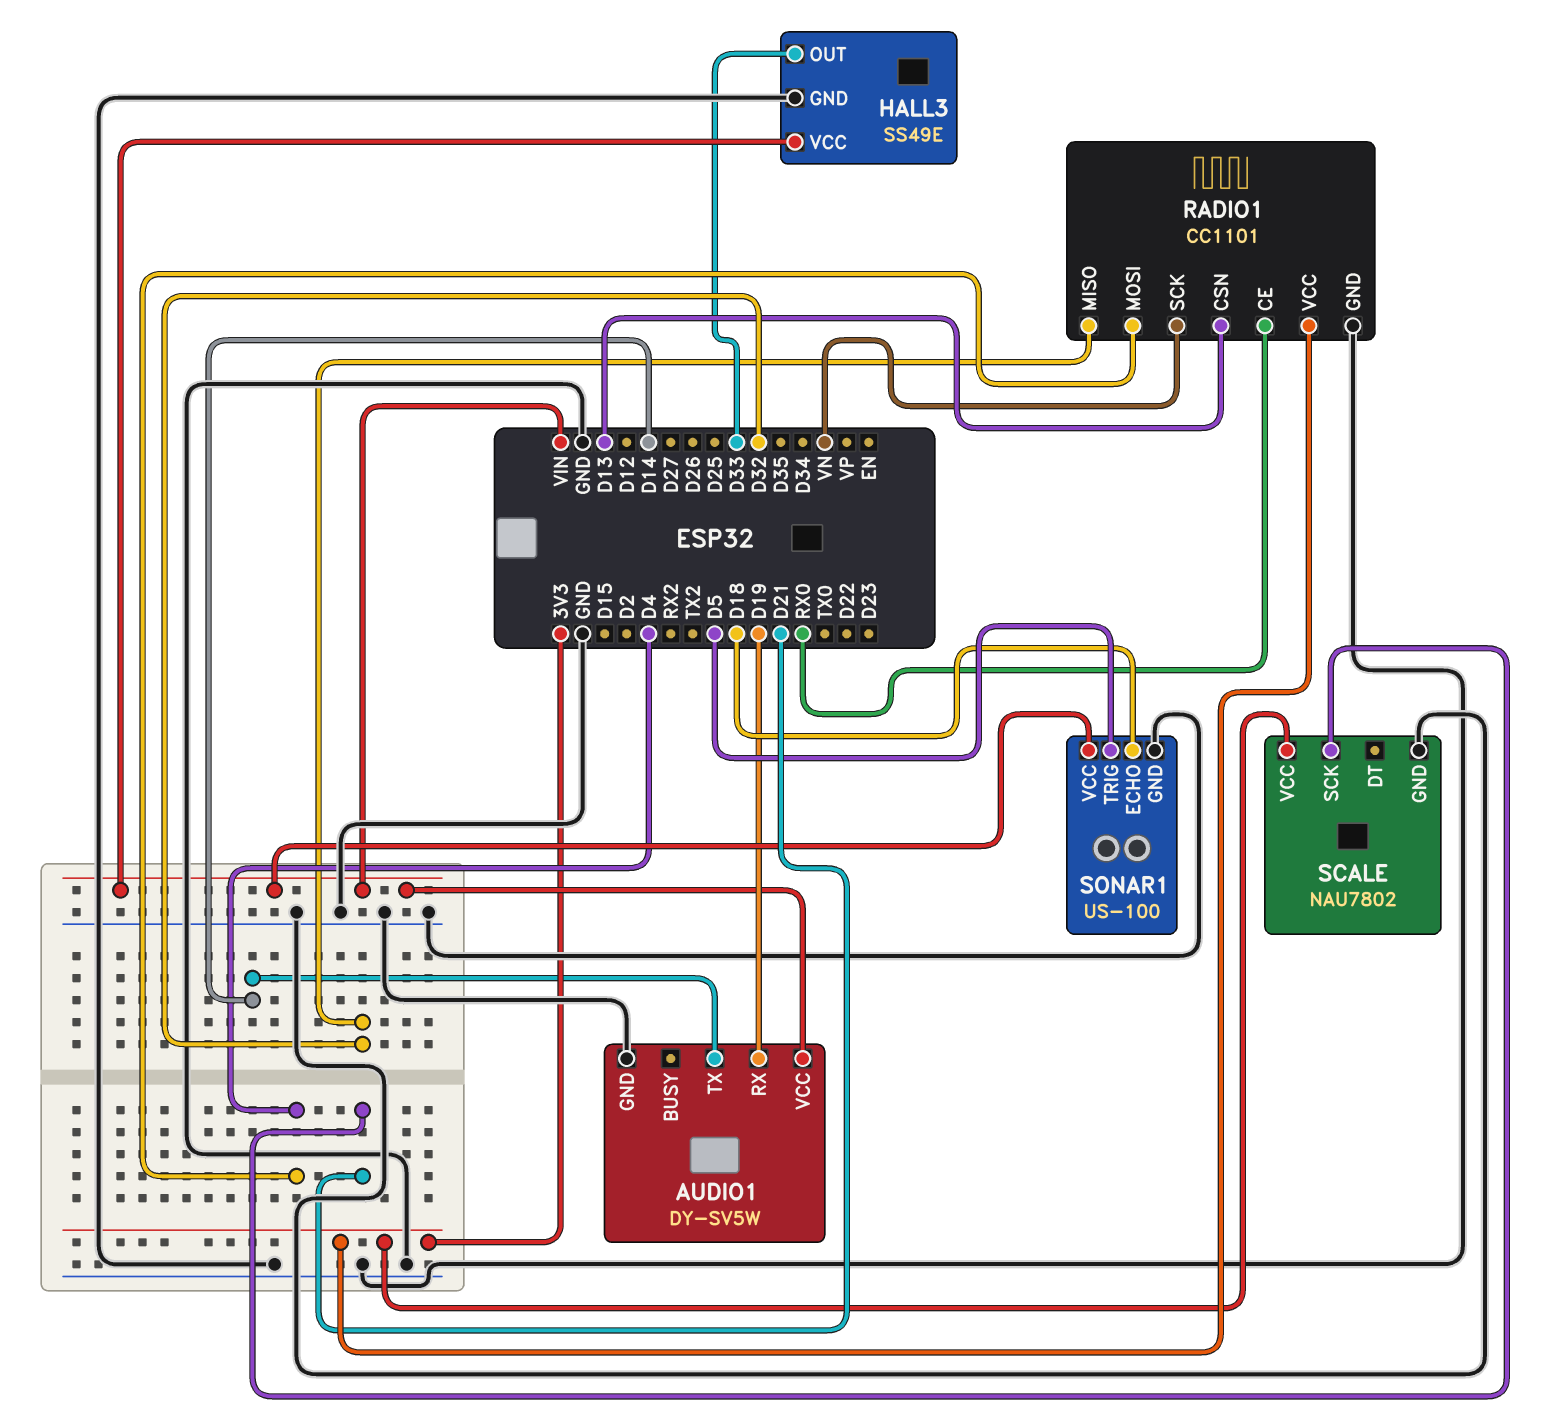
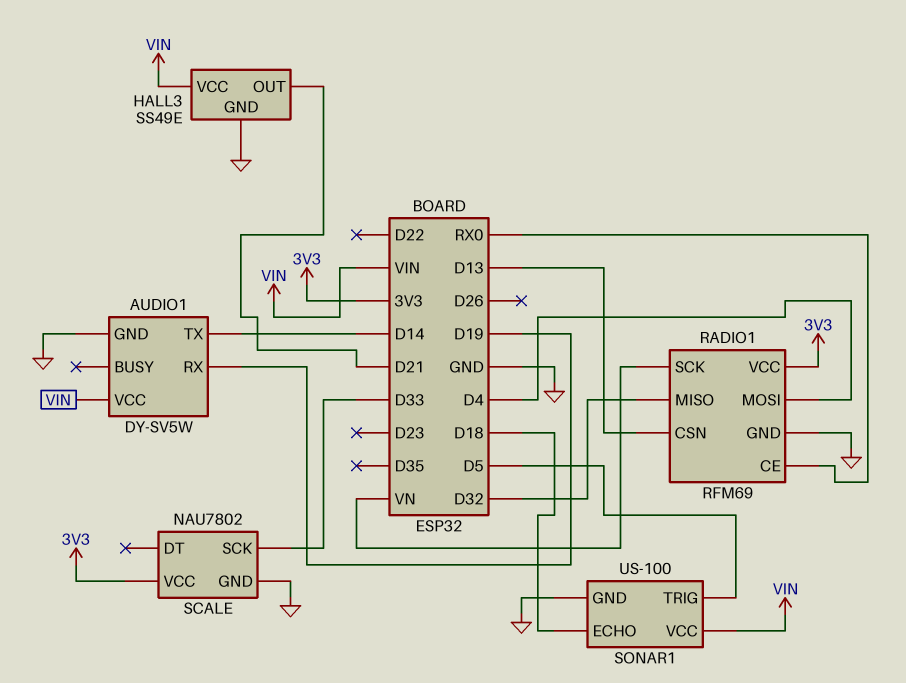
HALL3 pin OUT: D33 -> D21
RADIO1: CC1101 -> RFM69
SCALE pin SCK: D21 -> D33

